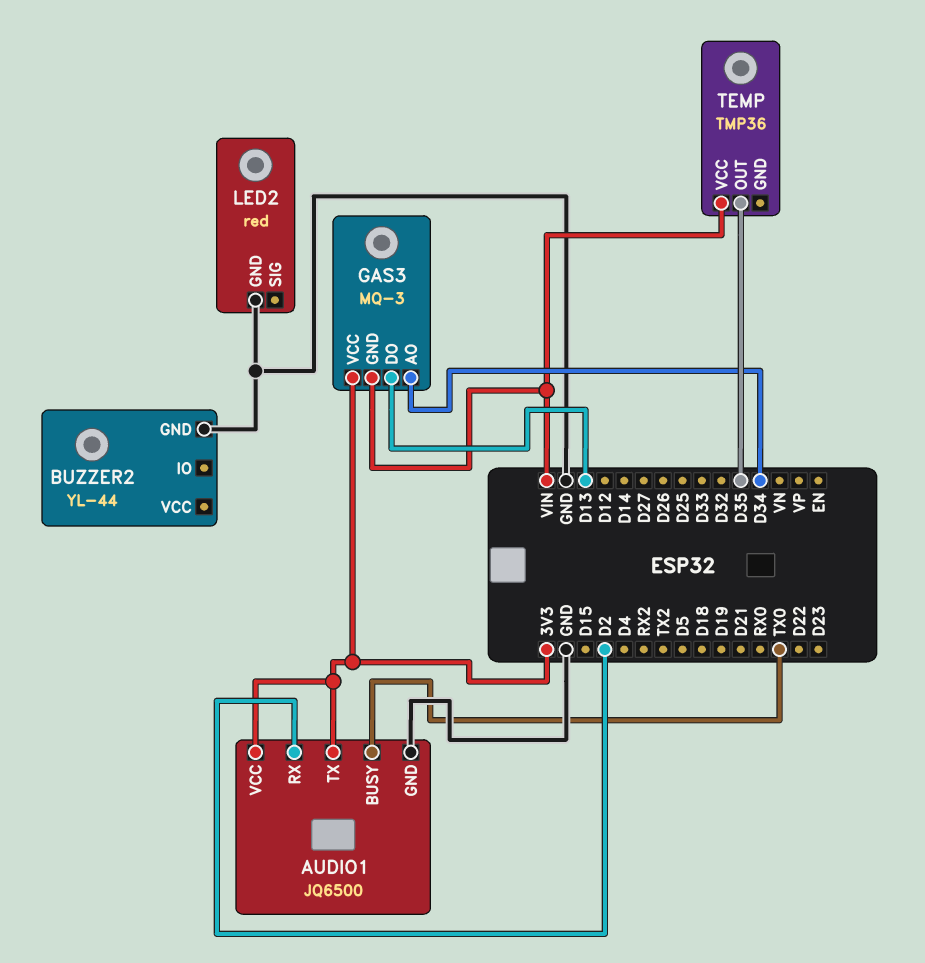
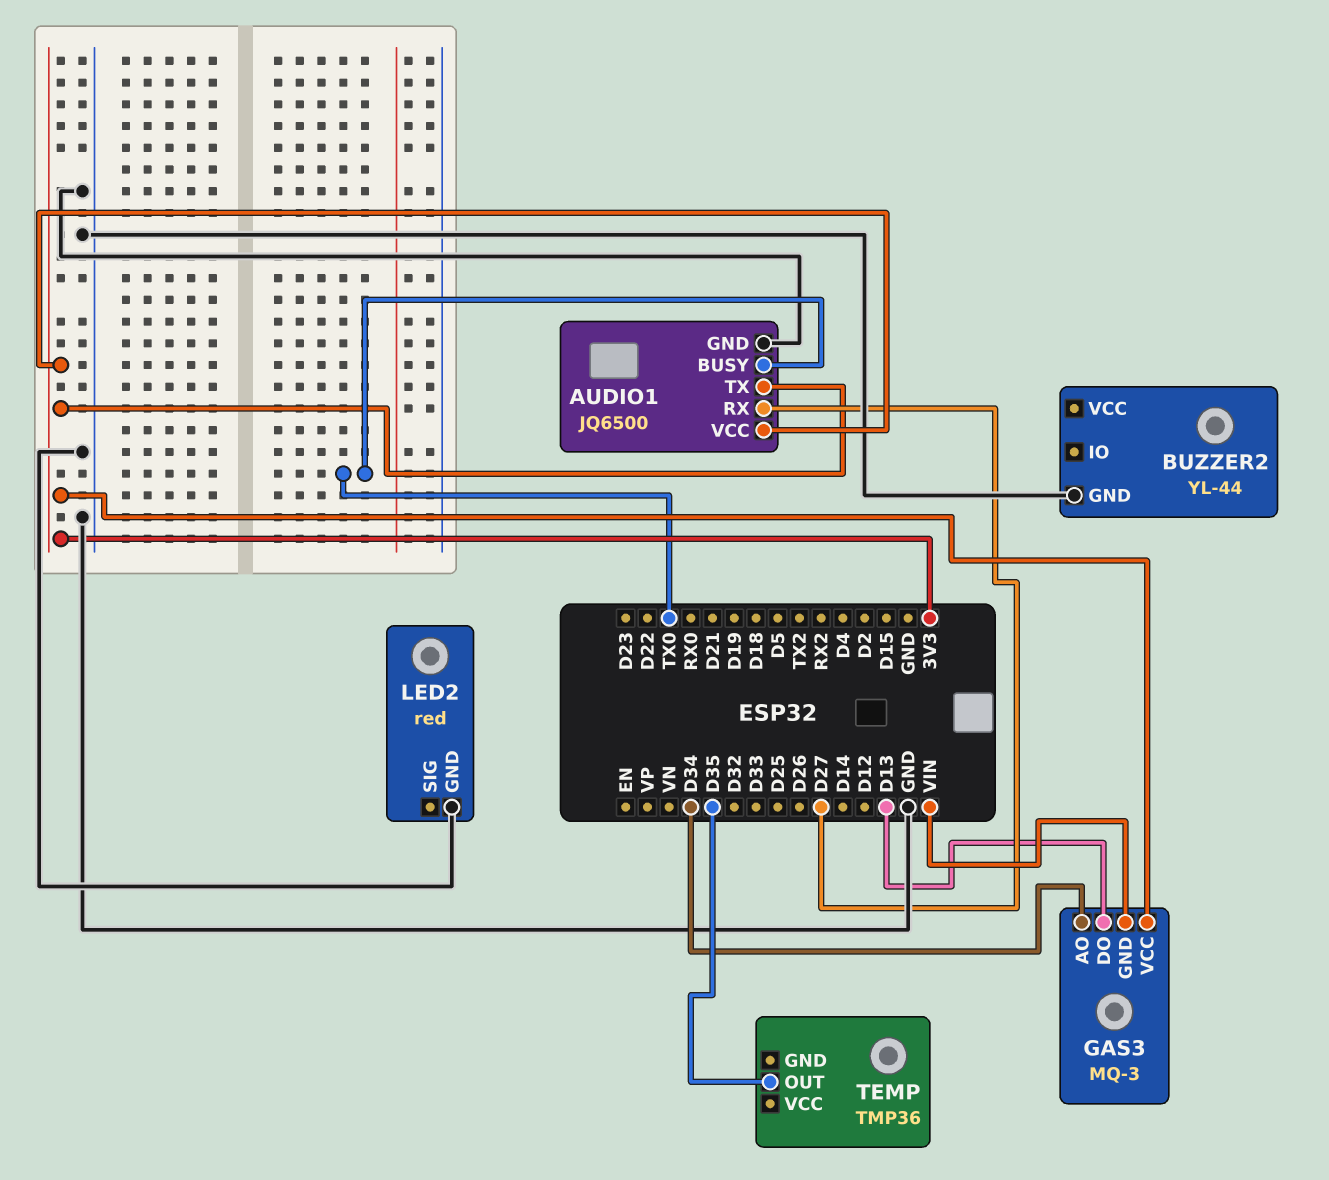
AUDIO1 pin RX: D2 -> D27
TEMP pin VCC: VIN -> none

